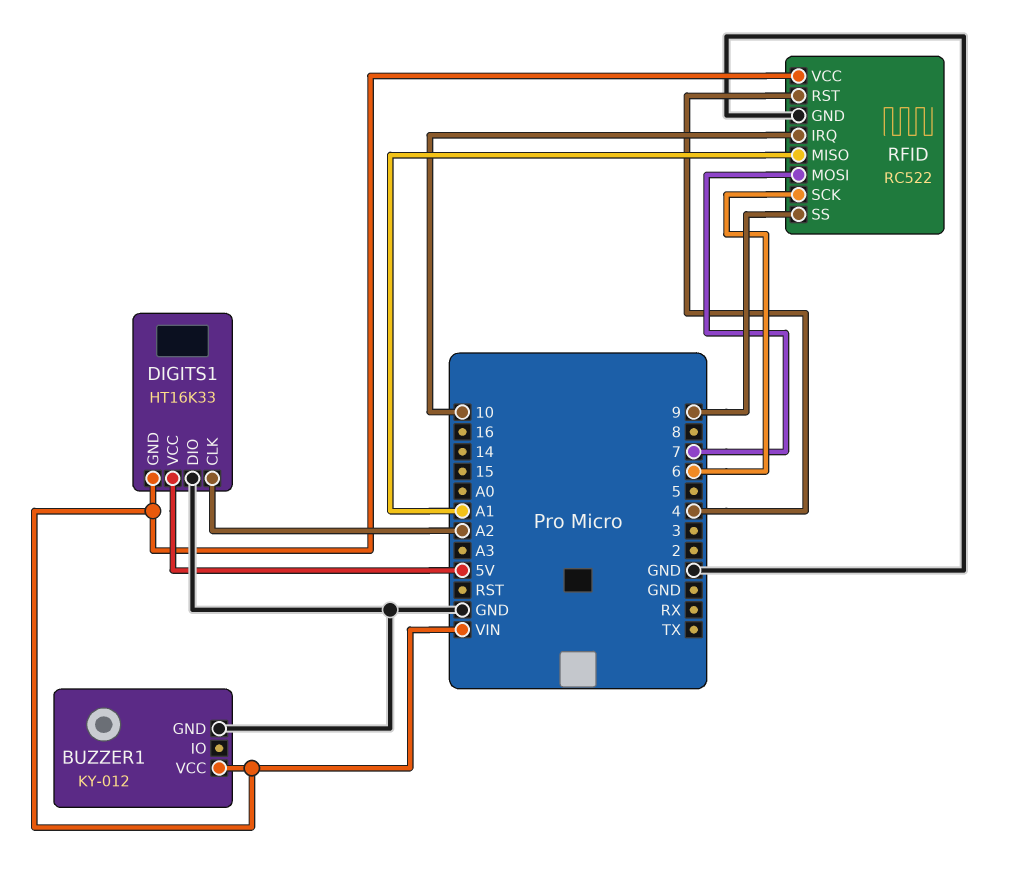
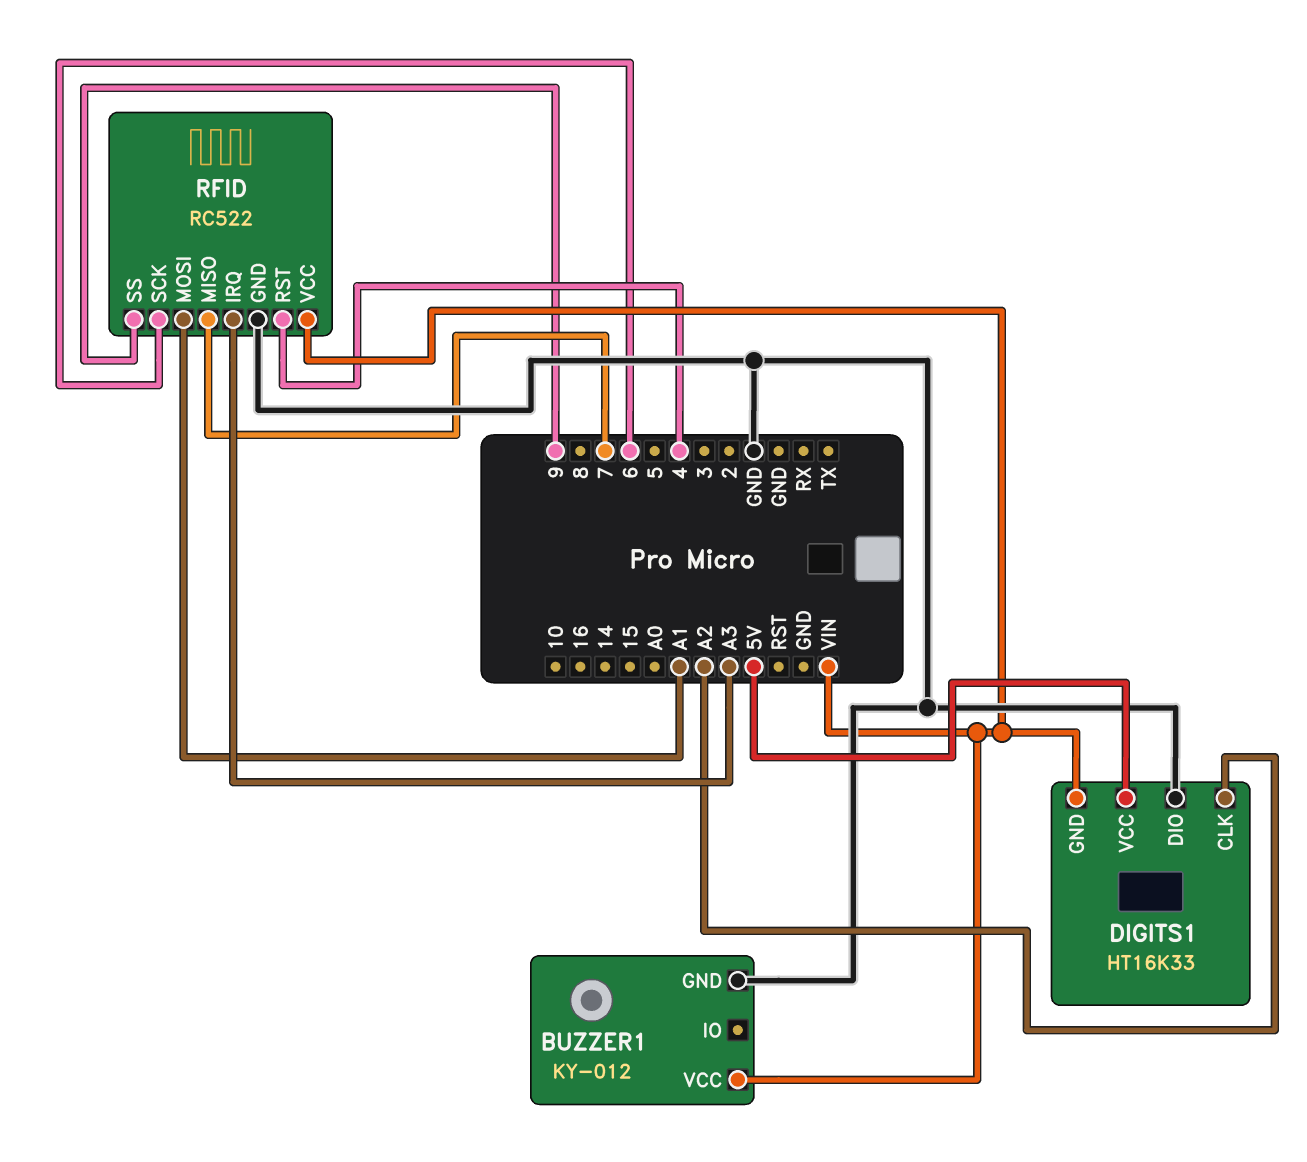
RFID pin IRQ: 10 -> A3
RFID pin MISO: A1 -> 7
RFID pin MOSI: 7 -> A1

